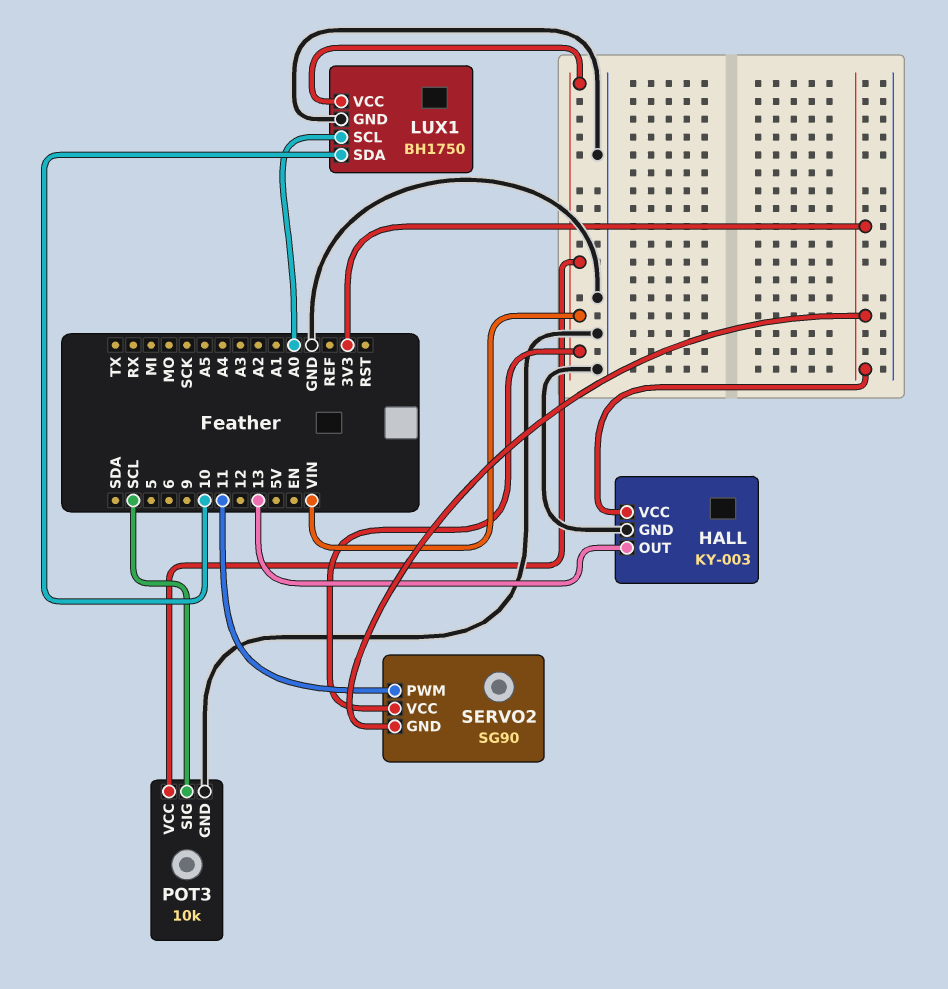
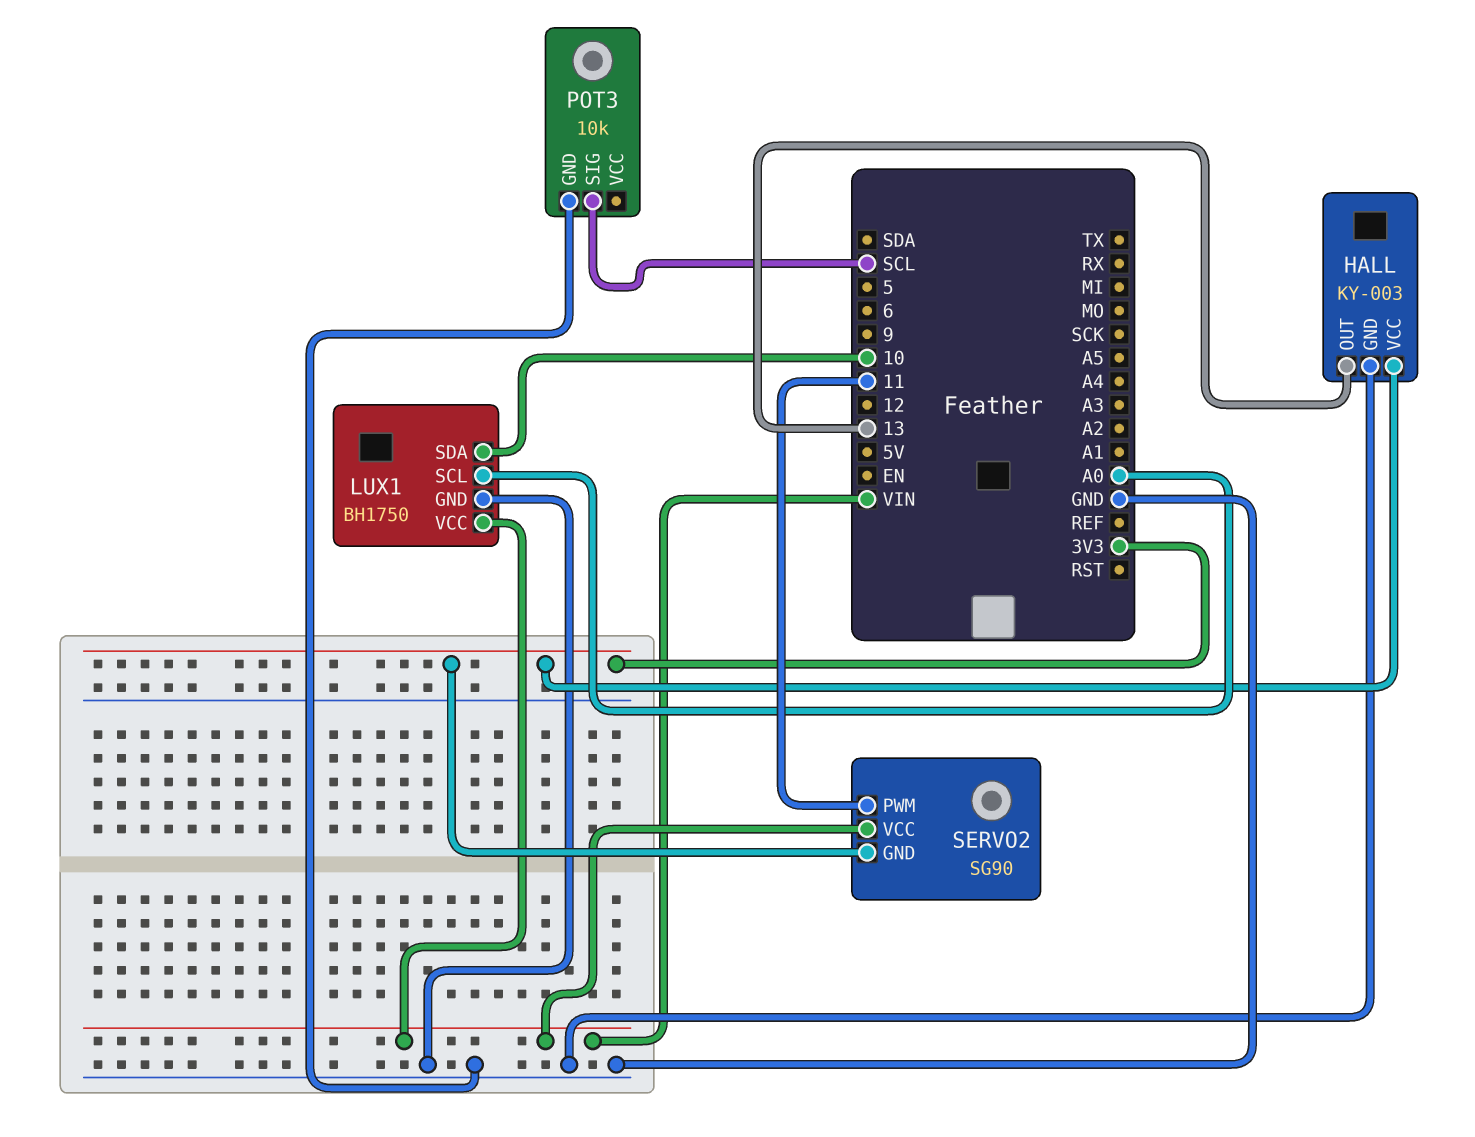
POT3 pin VCC: VIN -> none

